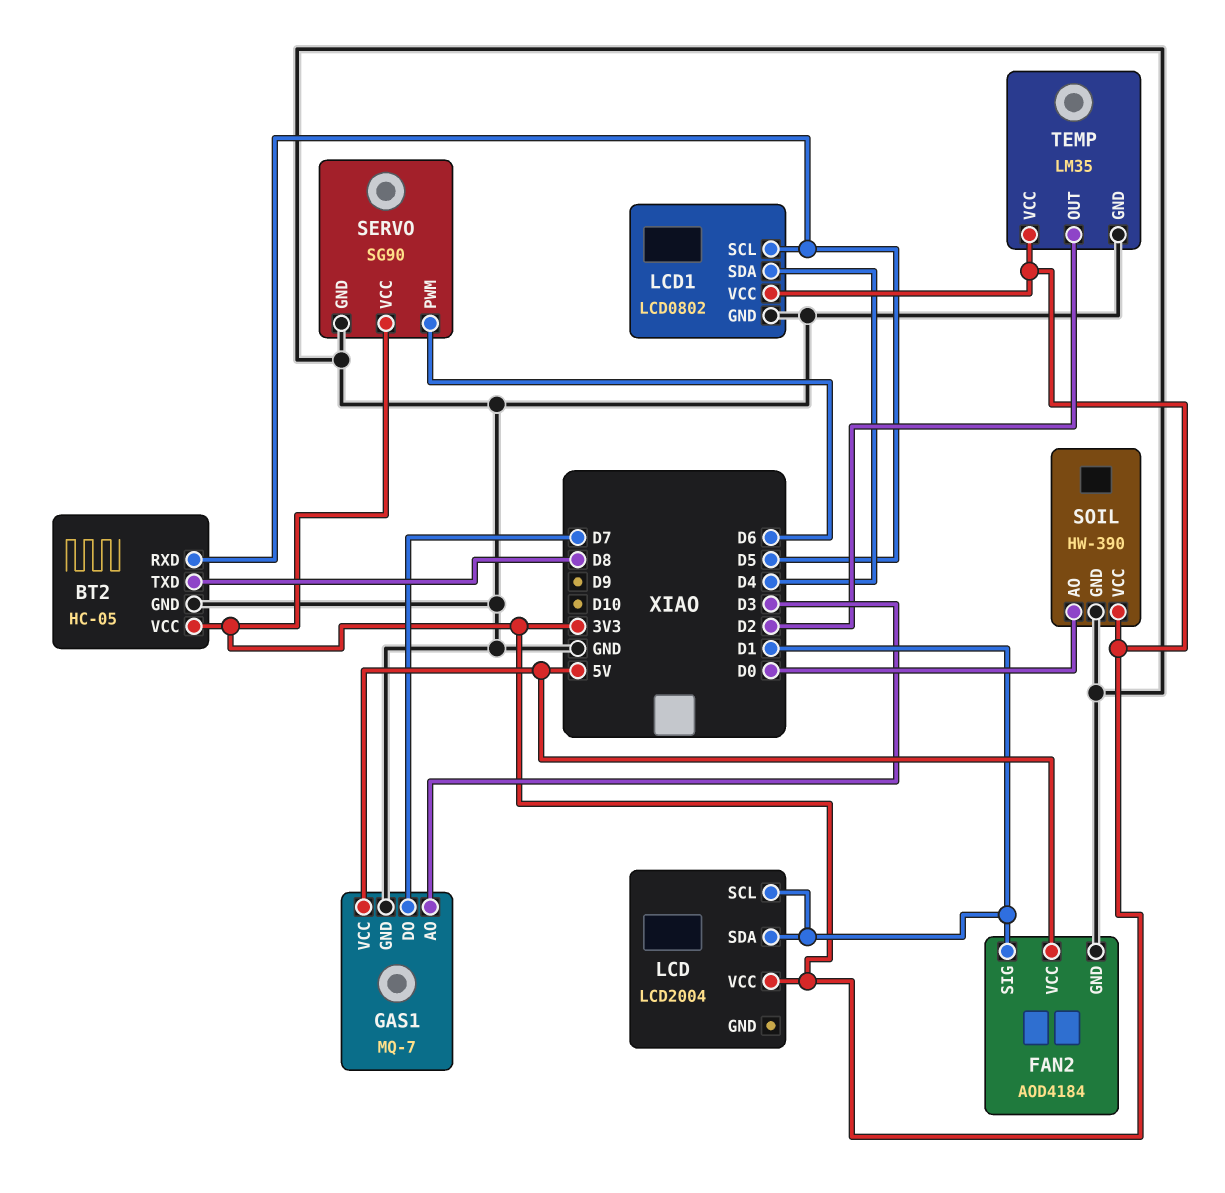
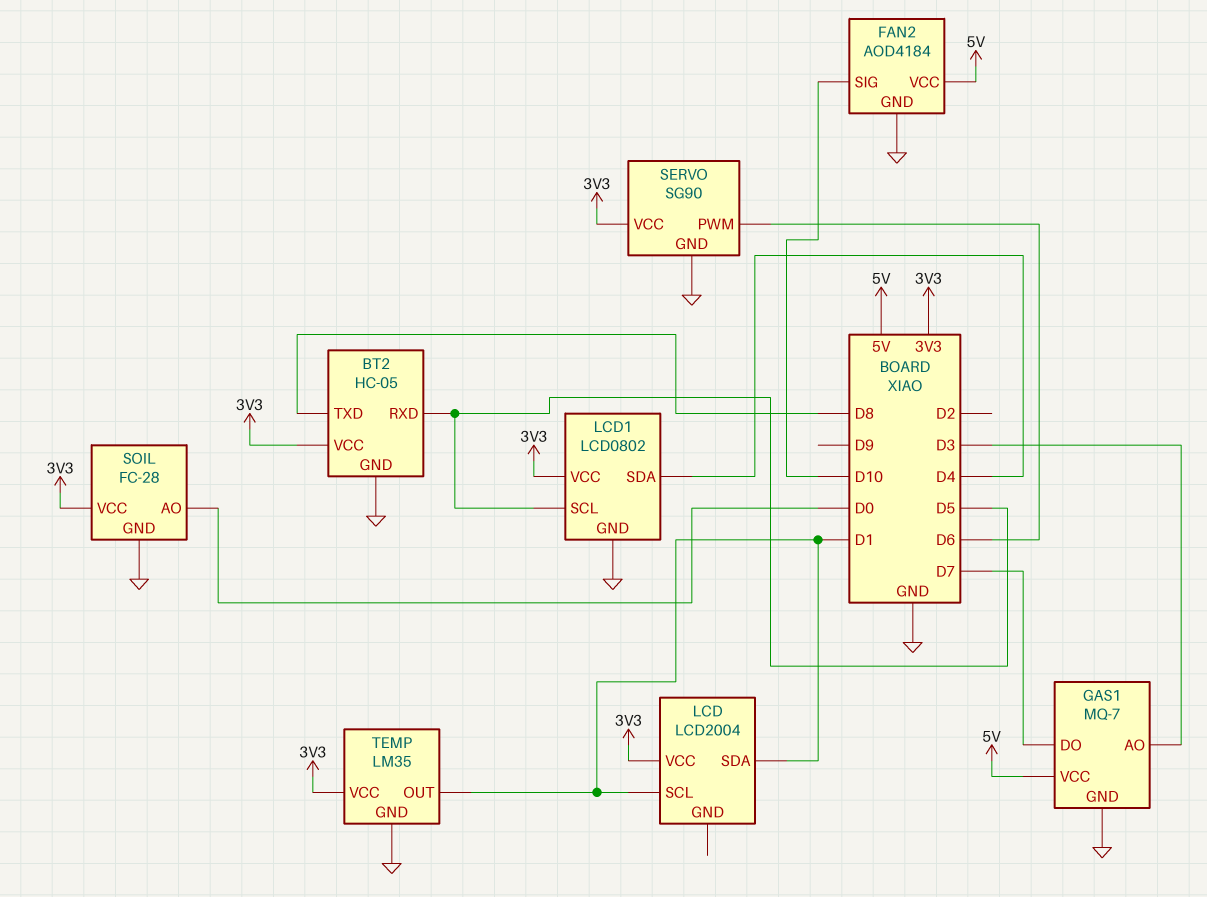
FAN2 pin SIG: D1 -> D10
SOIL: HW-390 -> FC-28
TEMP pin OUT: D2 -> D1

